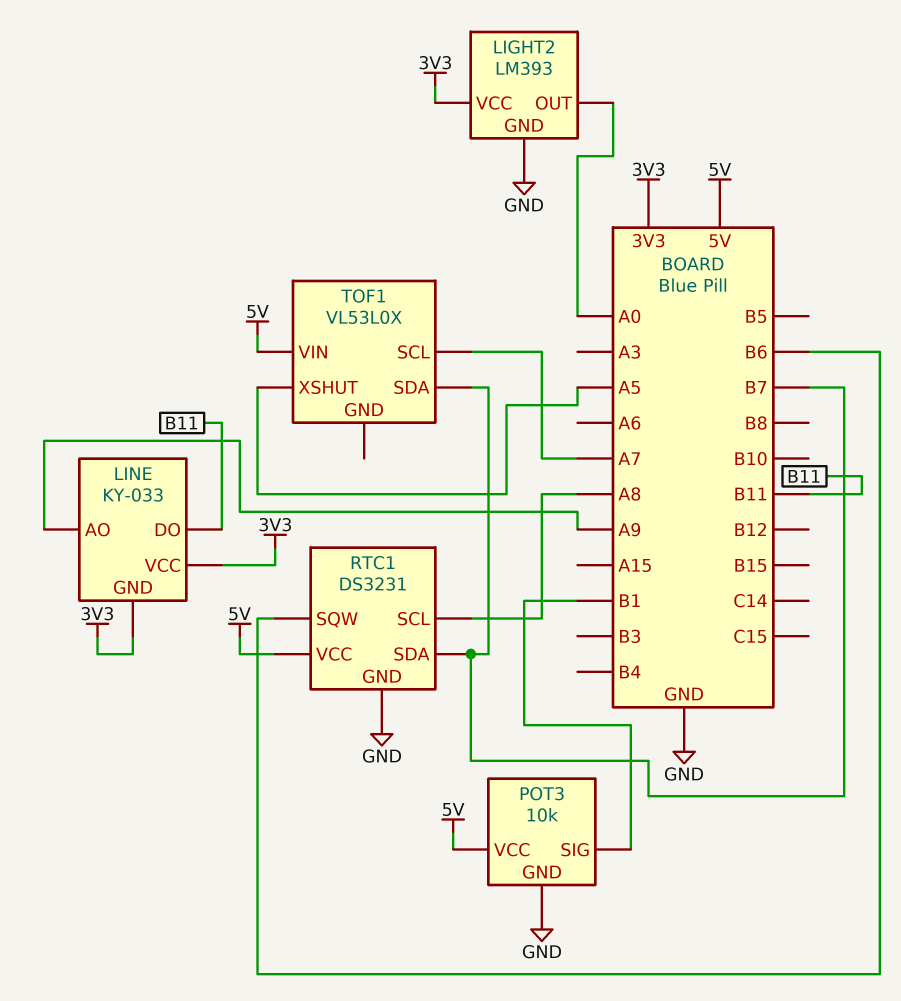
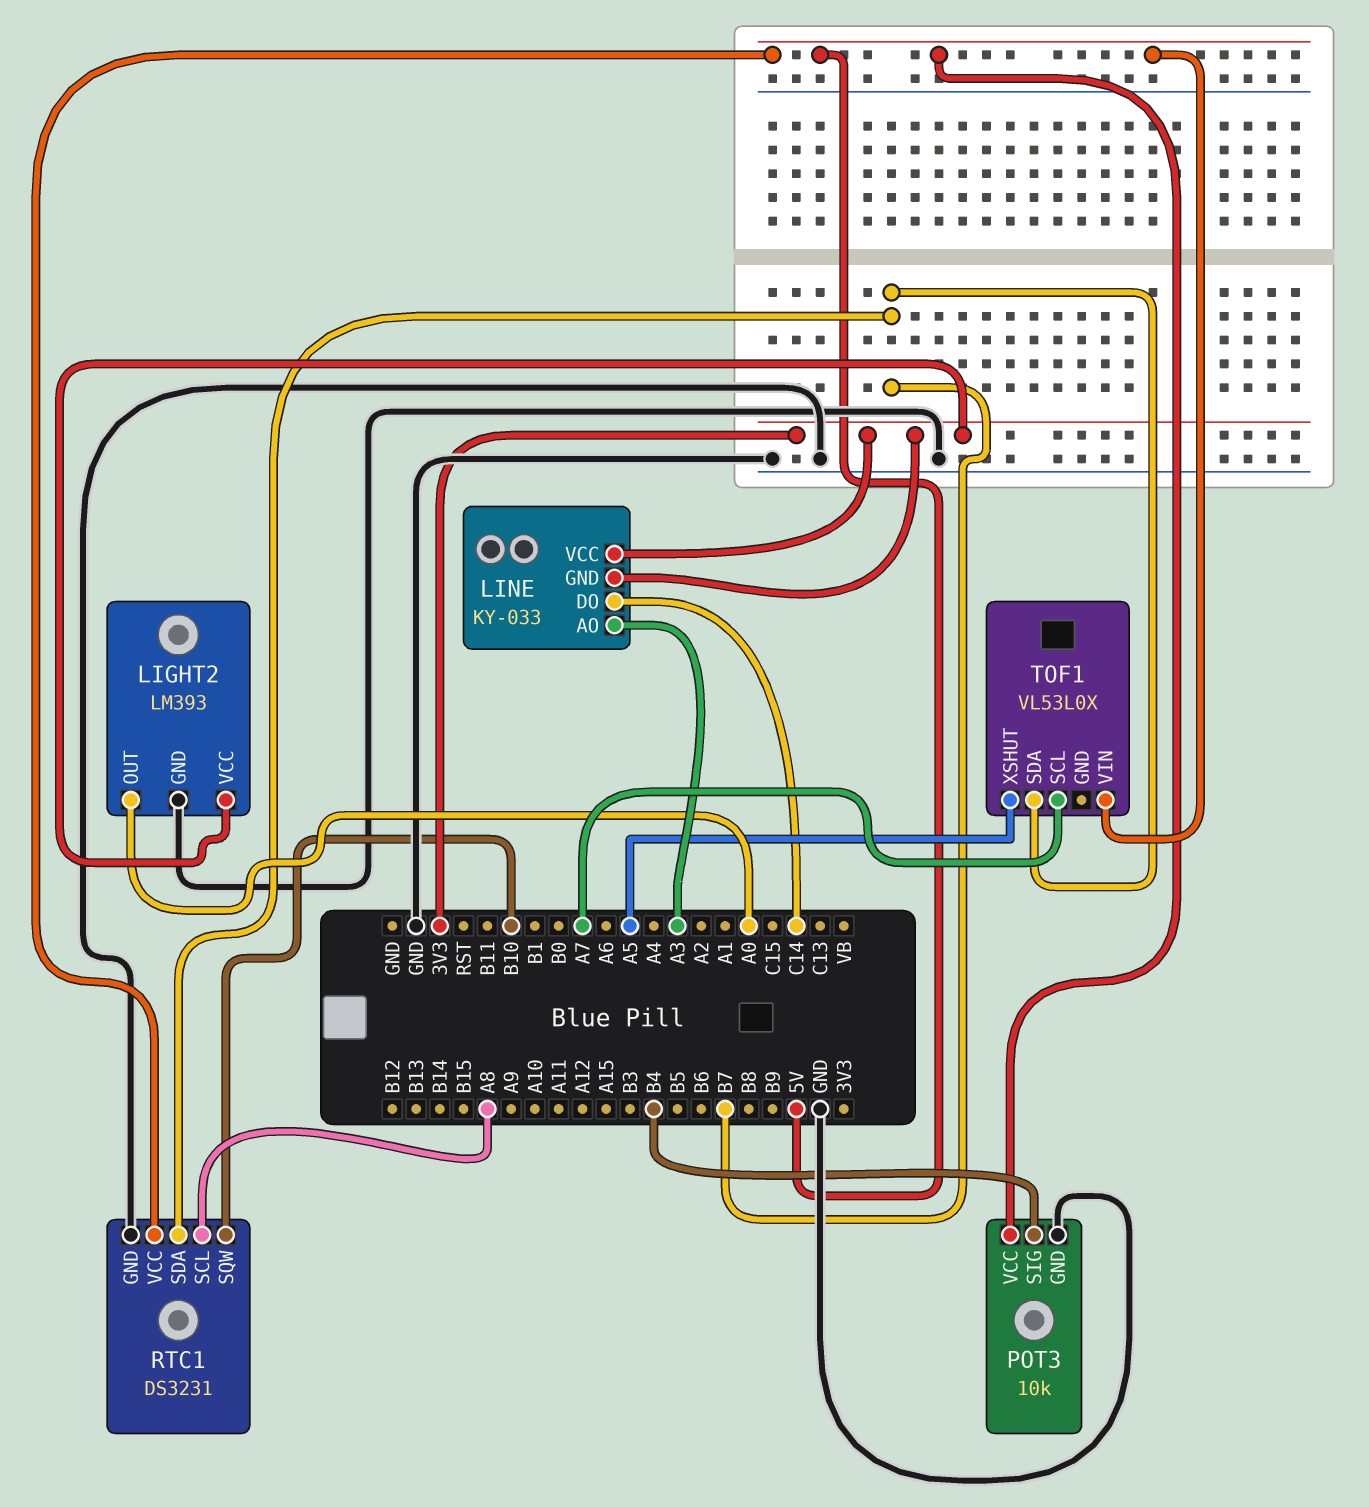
LINE pin AO: A9 -> A3
LINE pin DO: B11 -> C14
POT3 pin SIG: B1 -> B4
RTC1 pin SQW: B6 -> B10

